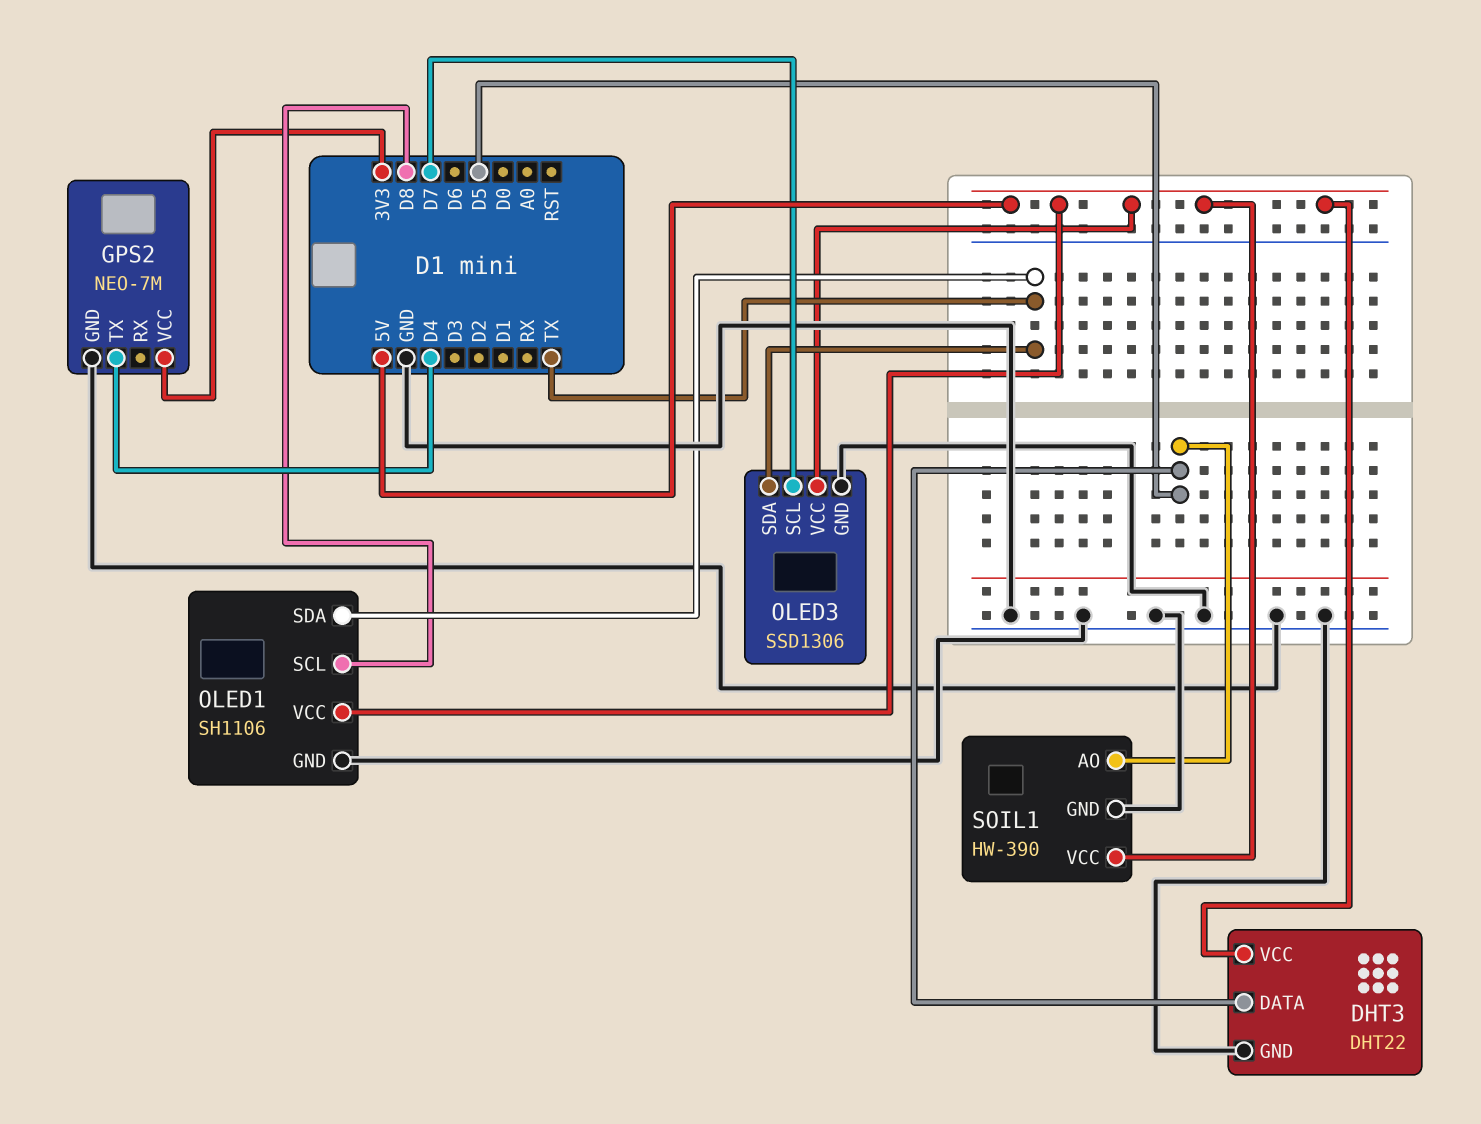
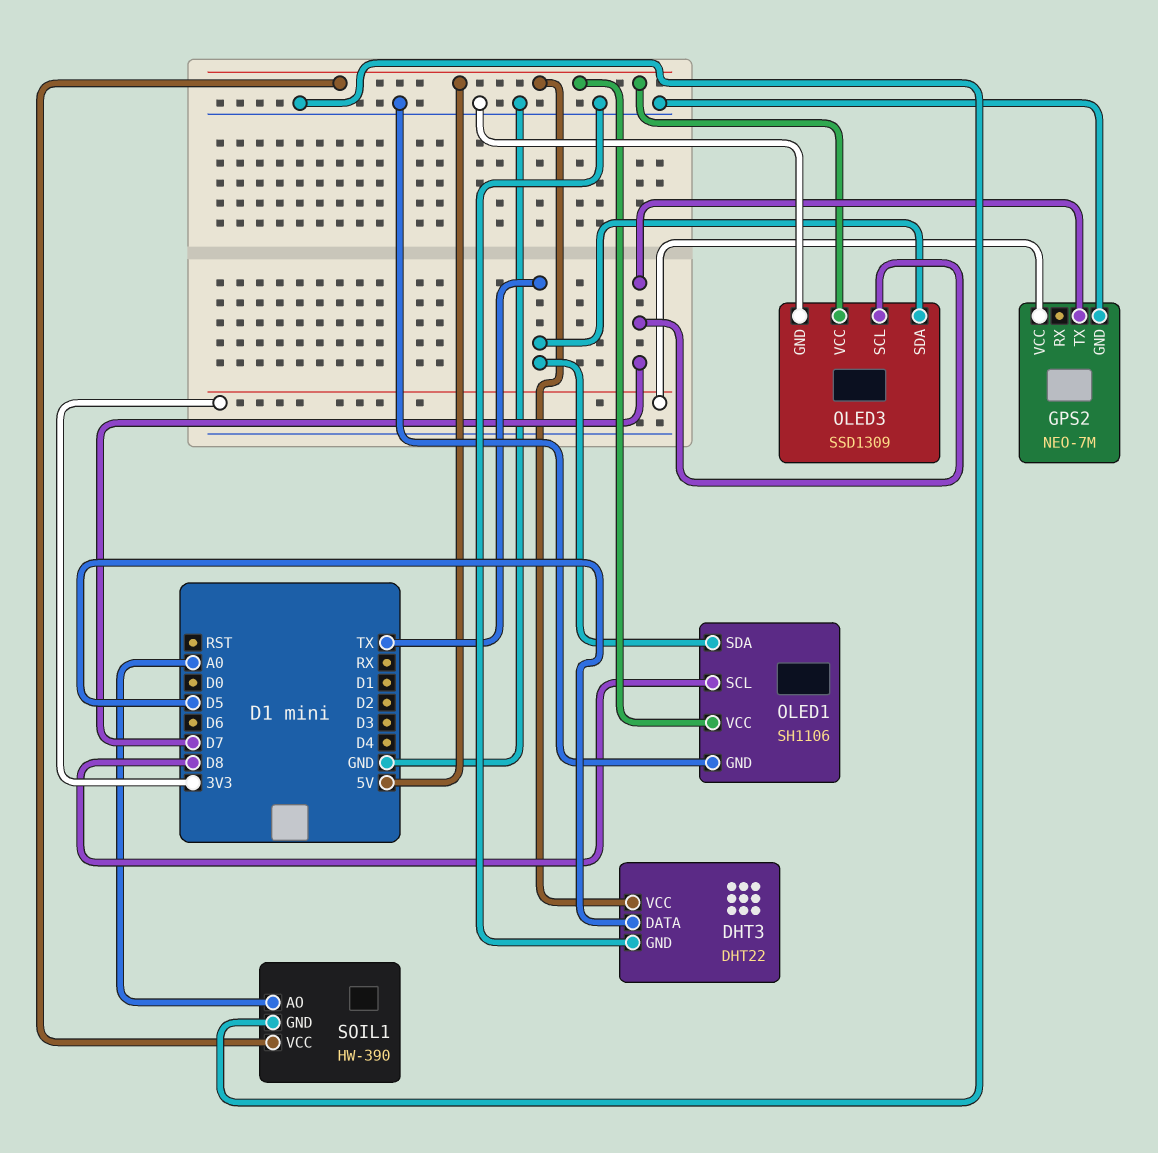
GPS2 pin TX: D4 -> D7
OLED3: SSD1306 -> SSD1309
SOIL1 pin AO: D5 -> A0

